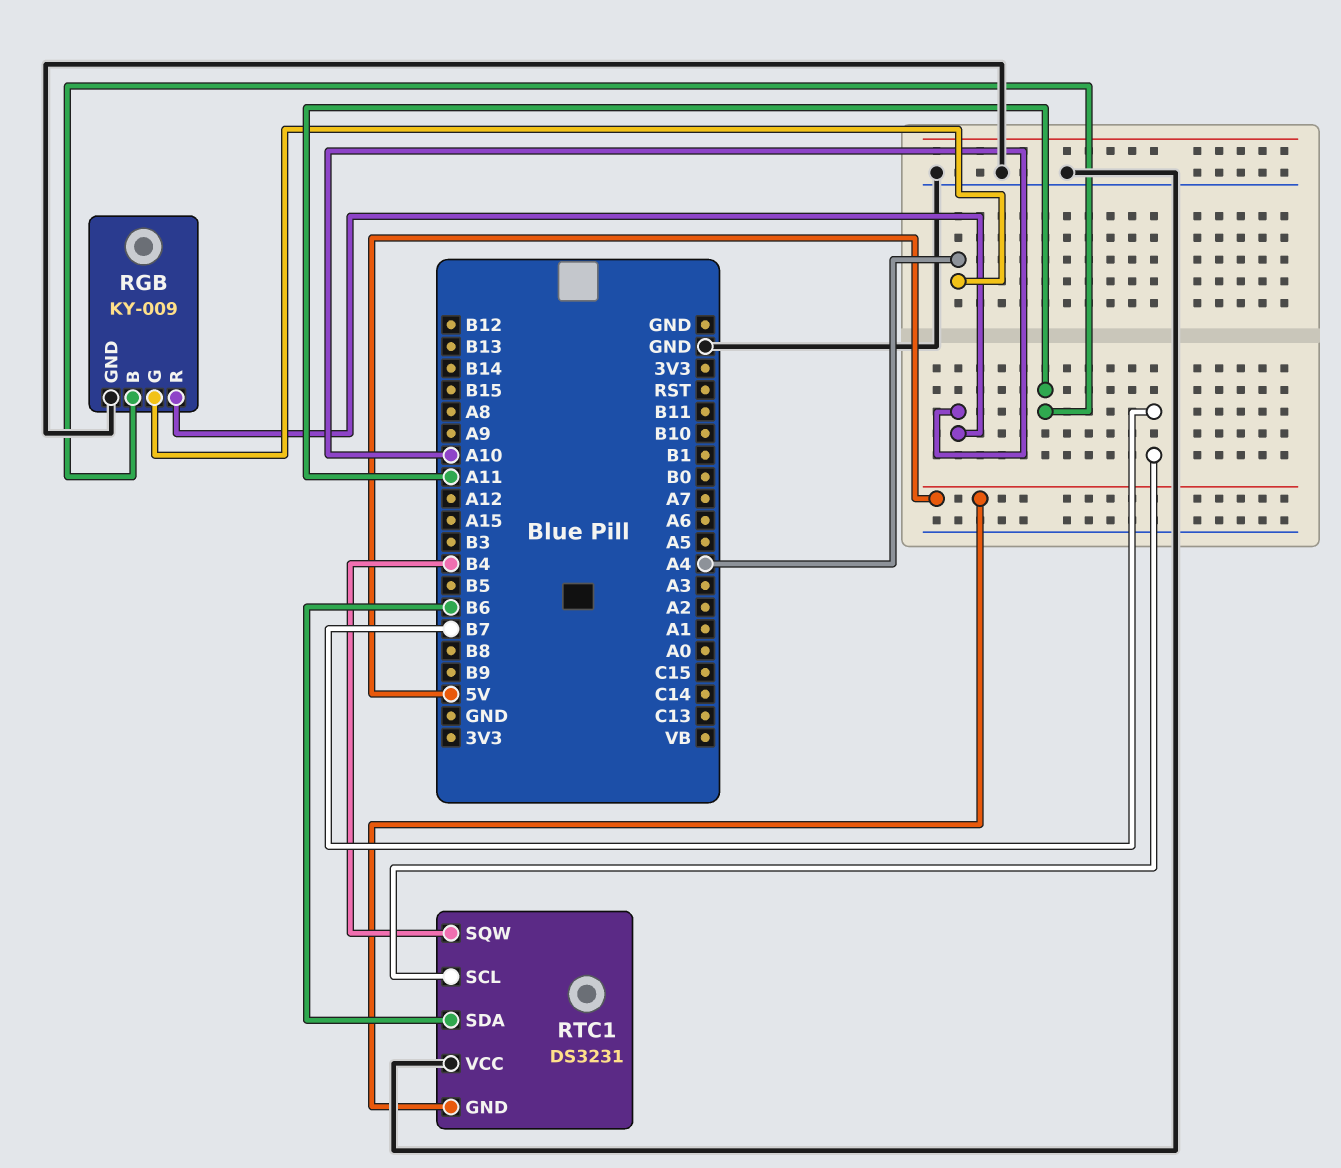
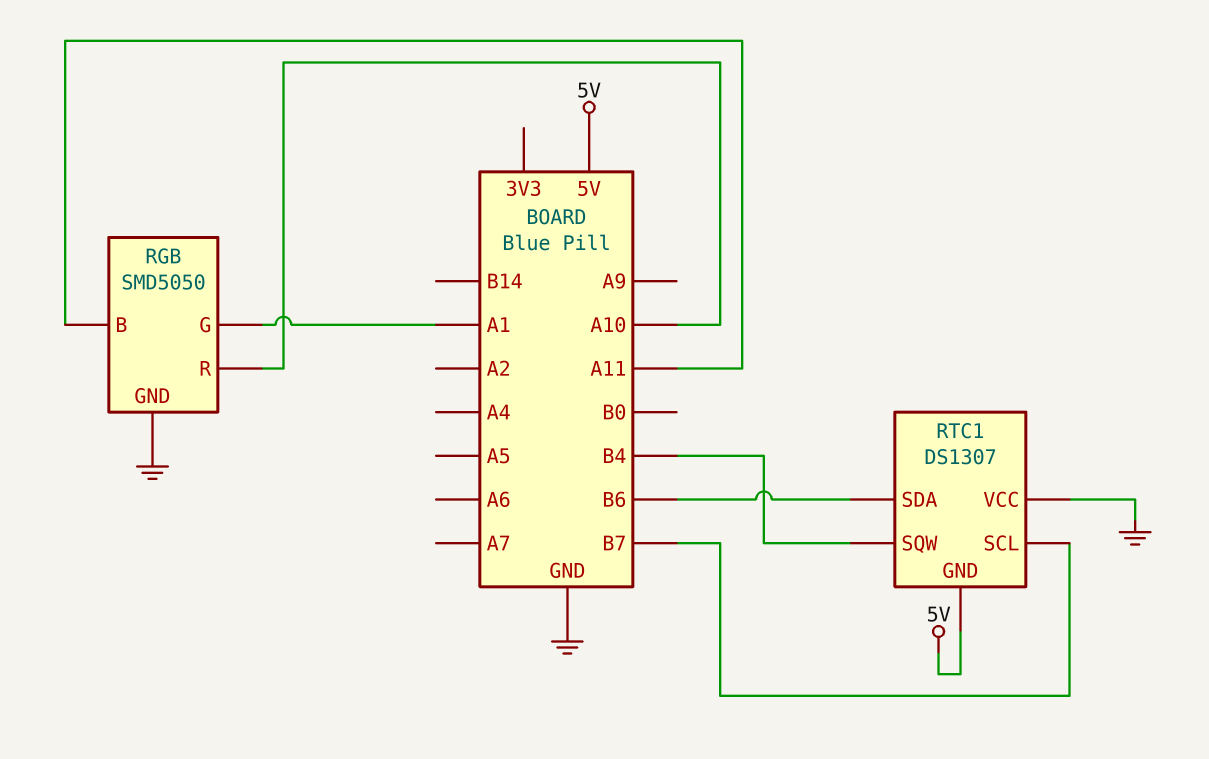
RGB: KY-009 -> SMD5050
RGB pin G: A4 -> A1
RTC1: DS3231 -> DS1307

